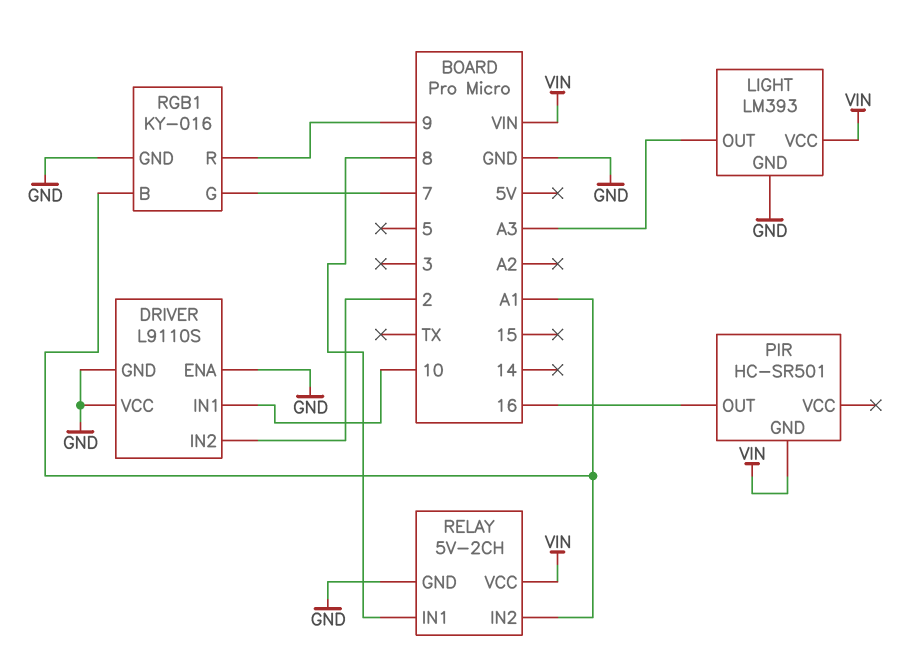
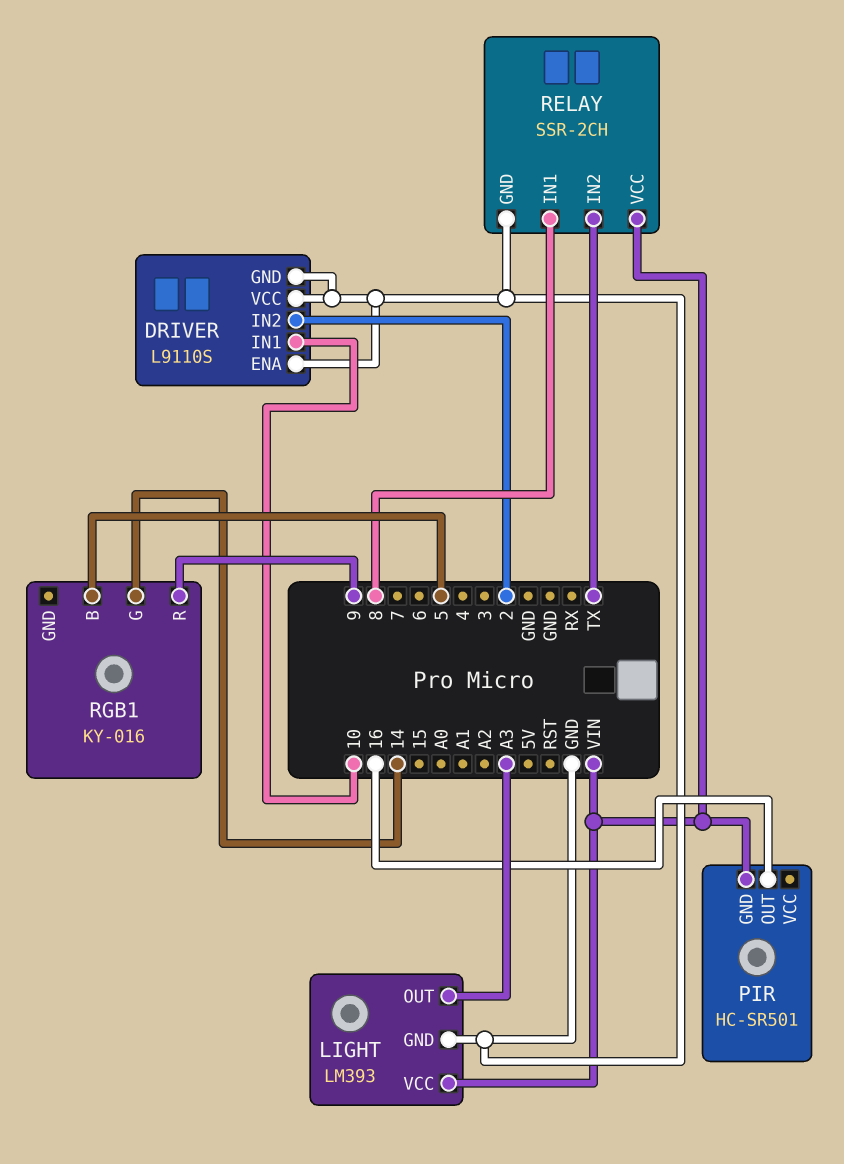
RELAY: 5V-2CH -> SSR-2CH
RELAY pin IN2: A1 -> TX
RGB1 pin B: A1 -> 5
RGB1 pin G: 7 -> 14
RGB1 pin GND: GND -> none

